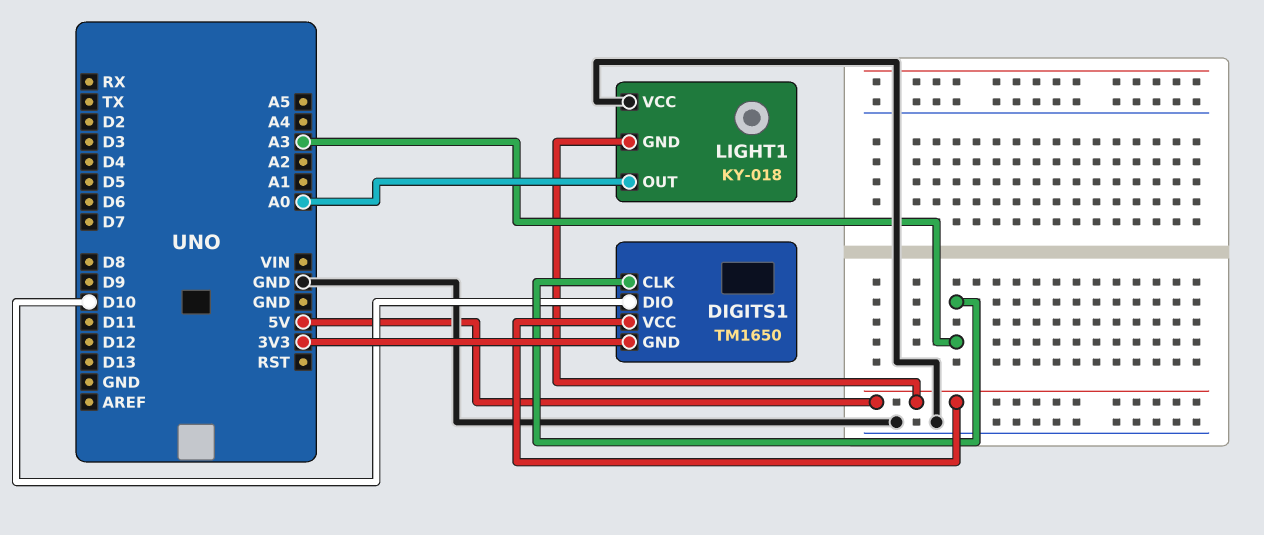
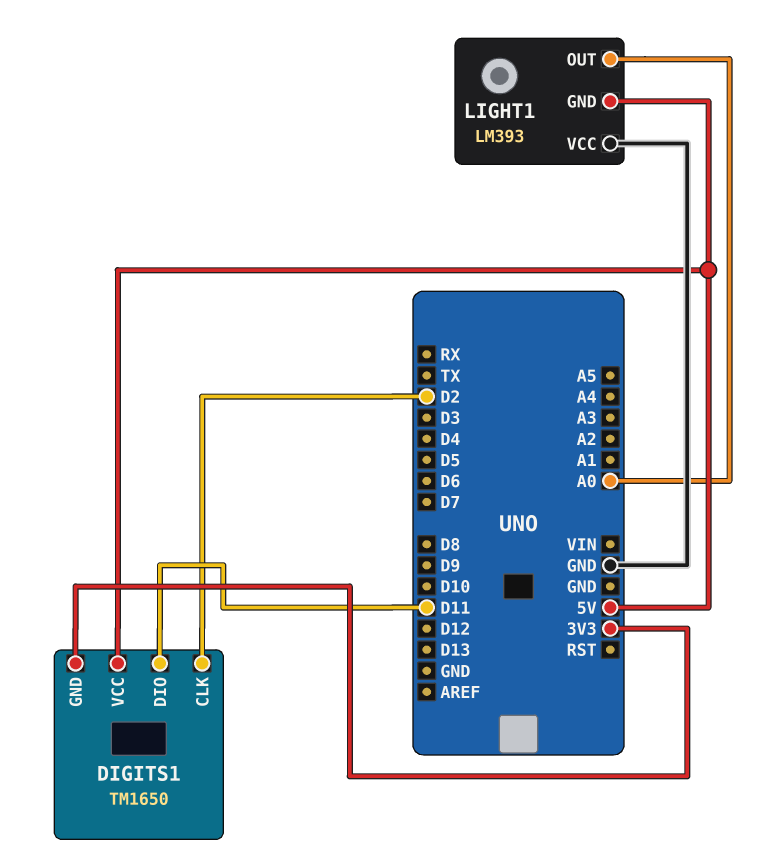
DIGITS1 pin CLK: A3 -> D2
DIGITS1 pin DIO: D10 -> D11
LIGHT1: KY-018 -> LM393

